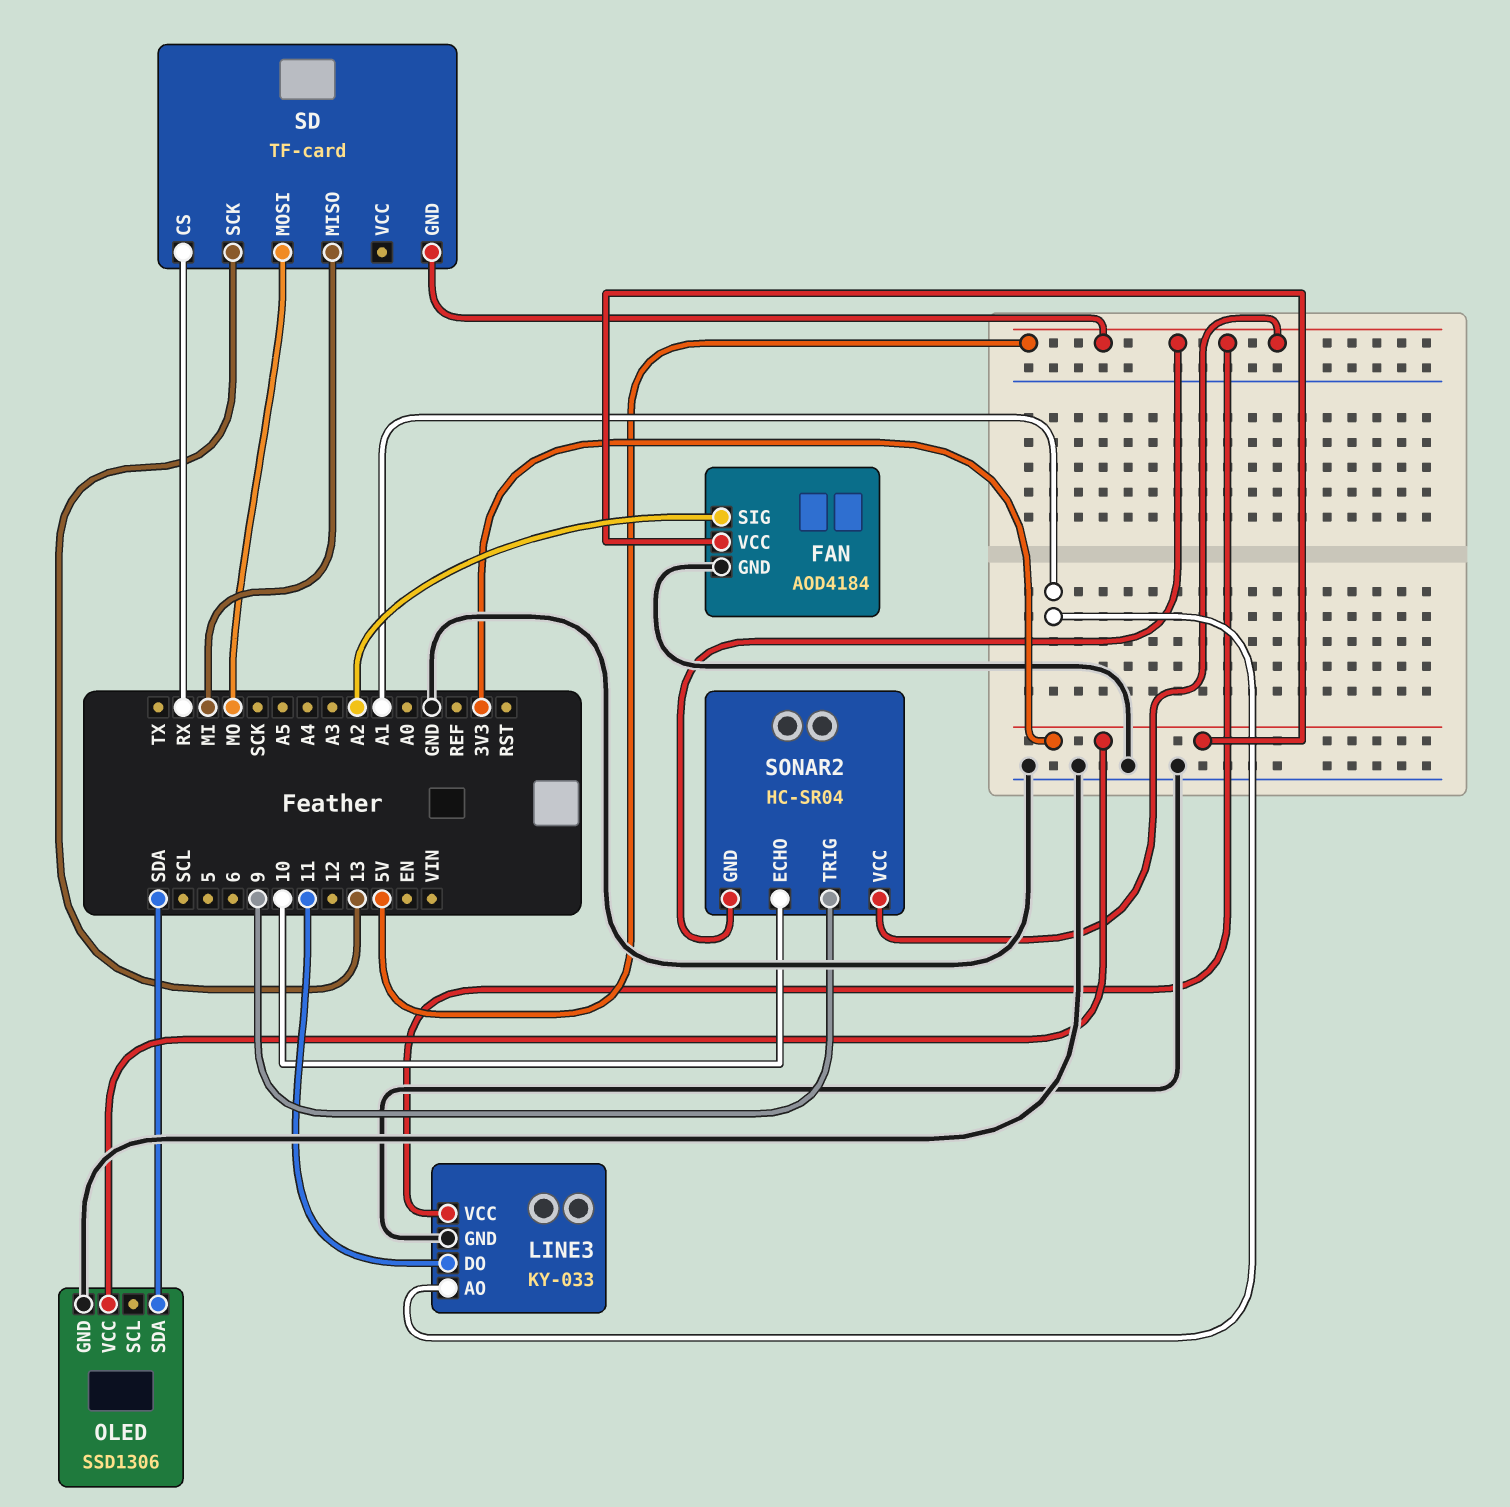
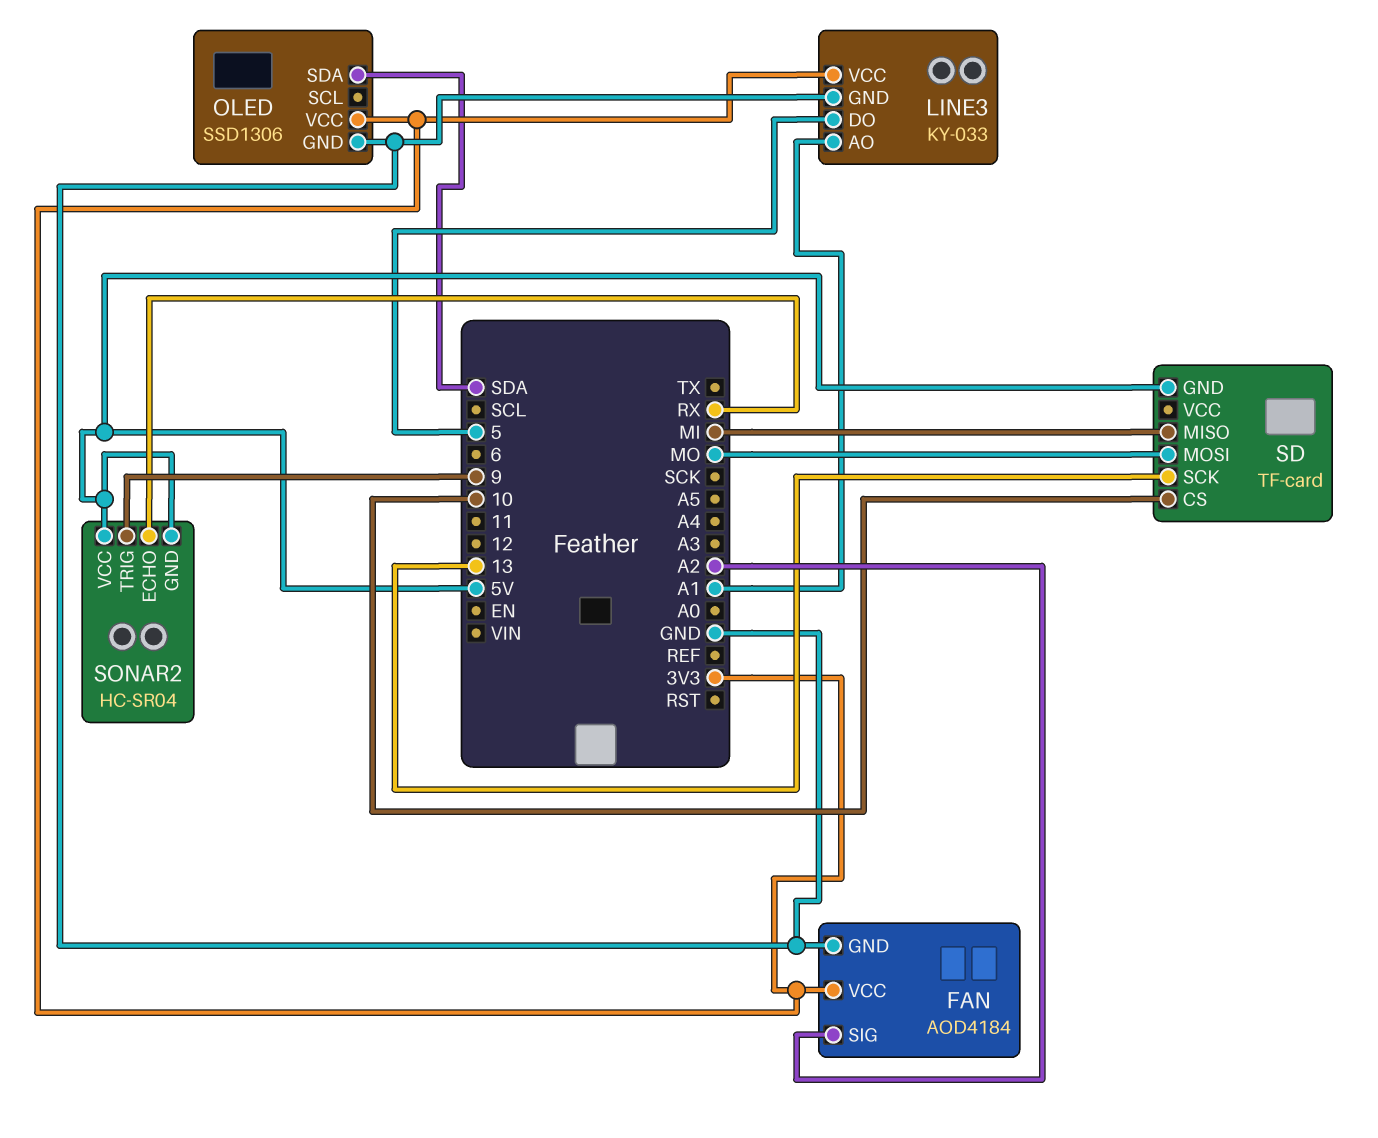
LINE3 pin DO: 11 -> 5
LINE3 pin VCC: 5V -> 3V3
SD pin CS: RX -> 10
SONAR2 pin ECHO: 10 -> RX

